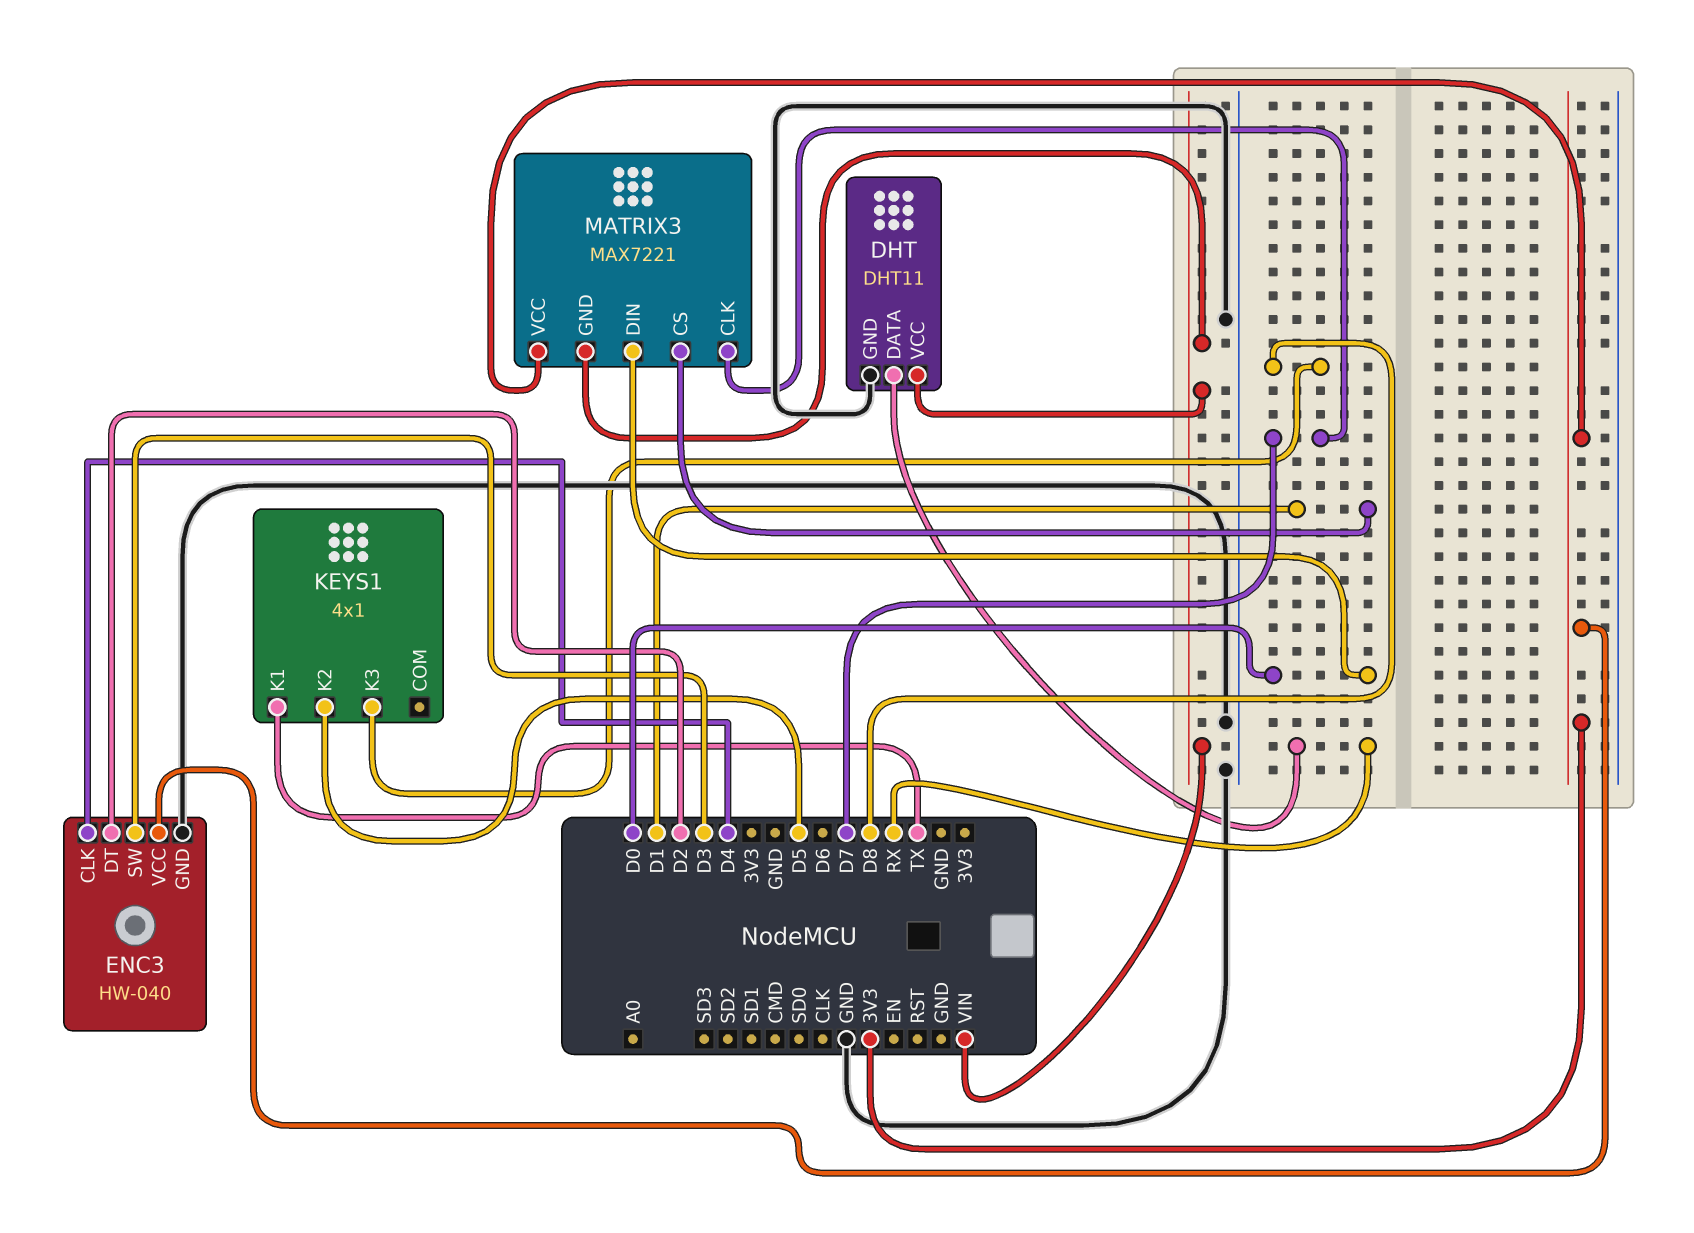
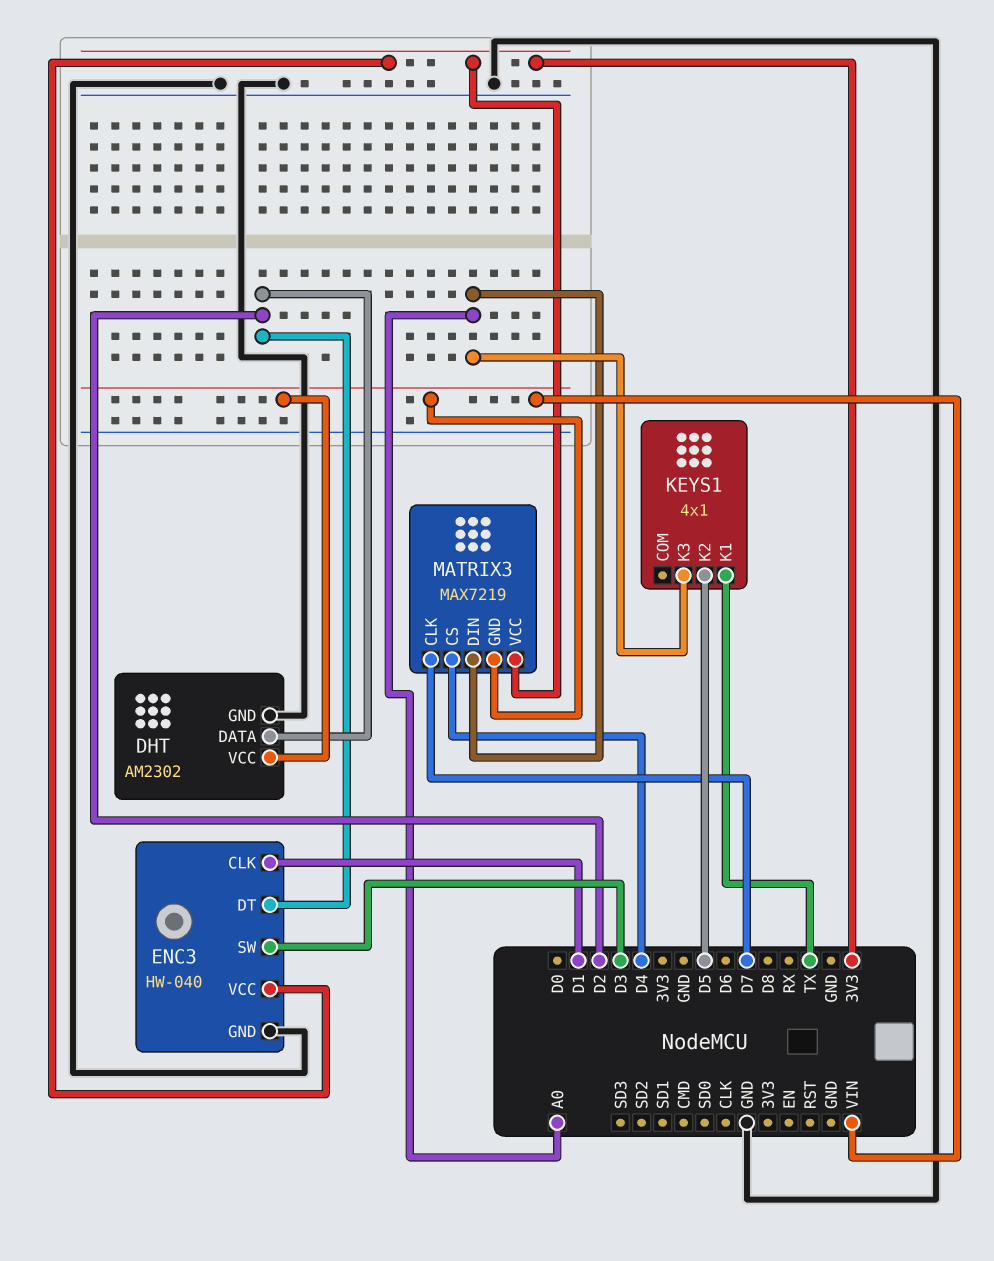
DHT: DHT11 -> AM2302
DHT pin DATA: RX -> D2
ENC3 pin CLK: D4 -> D1
KEYS1 pin K3: D8 -> A0
MATRIX3: MAX7221 -> MAX7219
MATRIX3 pin CS: D1 -> D4
MATRIX3 pin DIN: D0 -> A0

